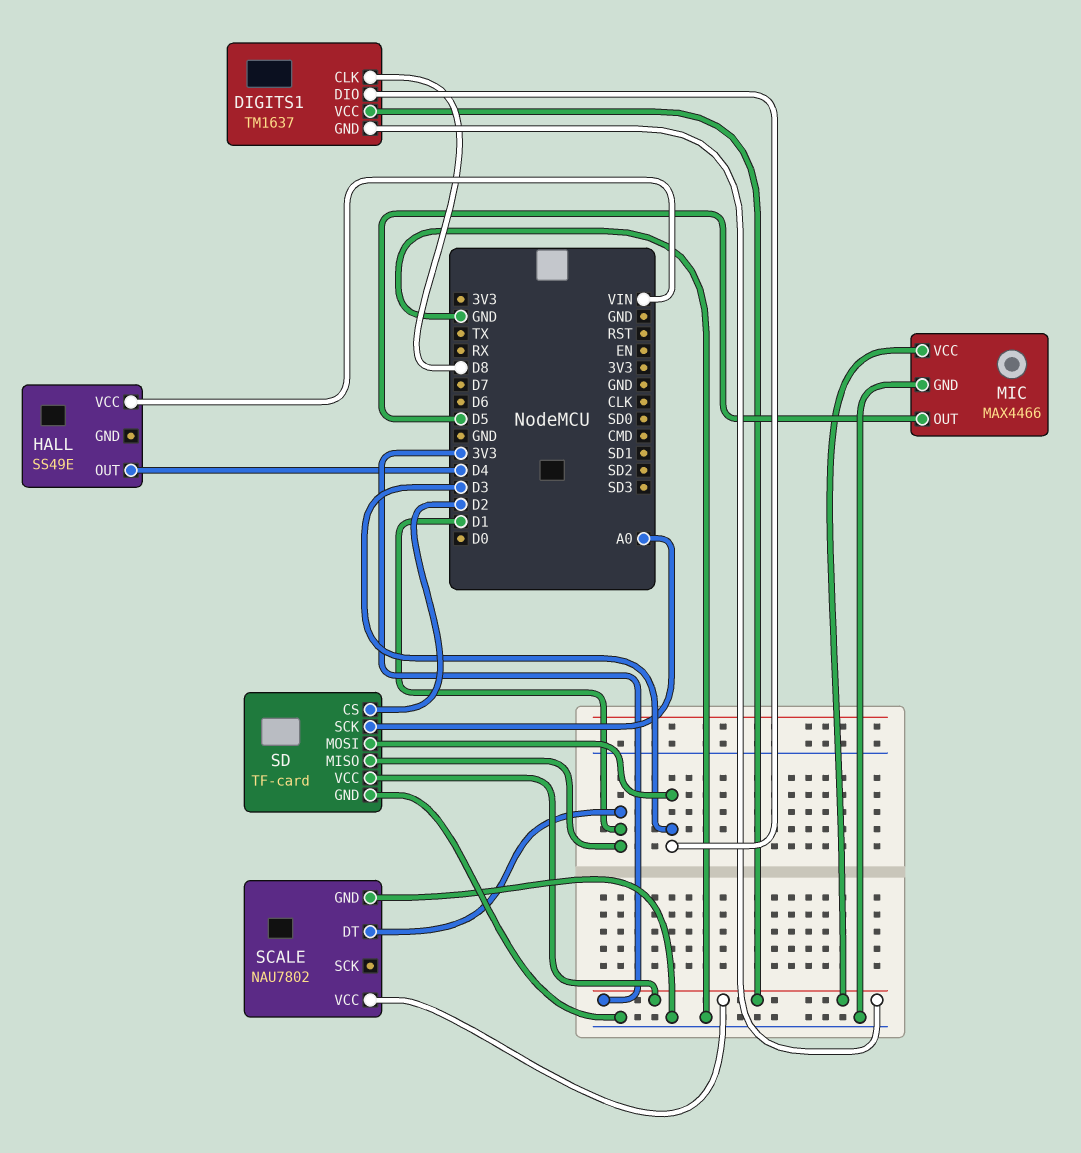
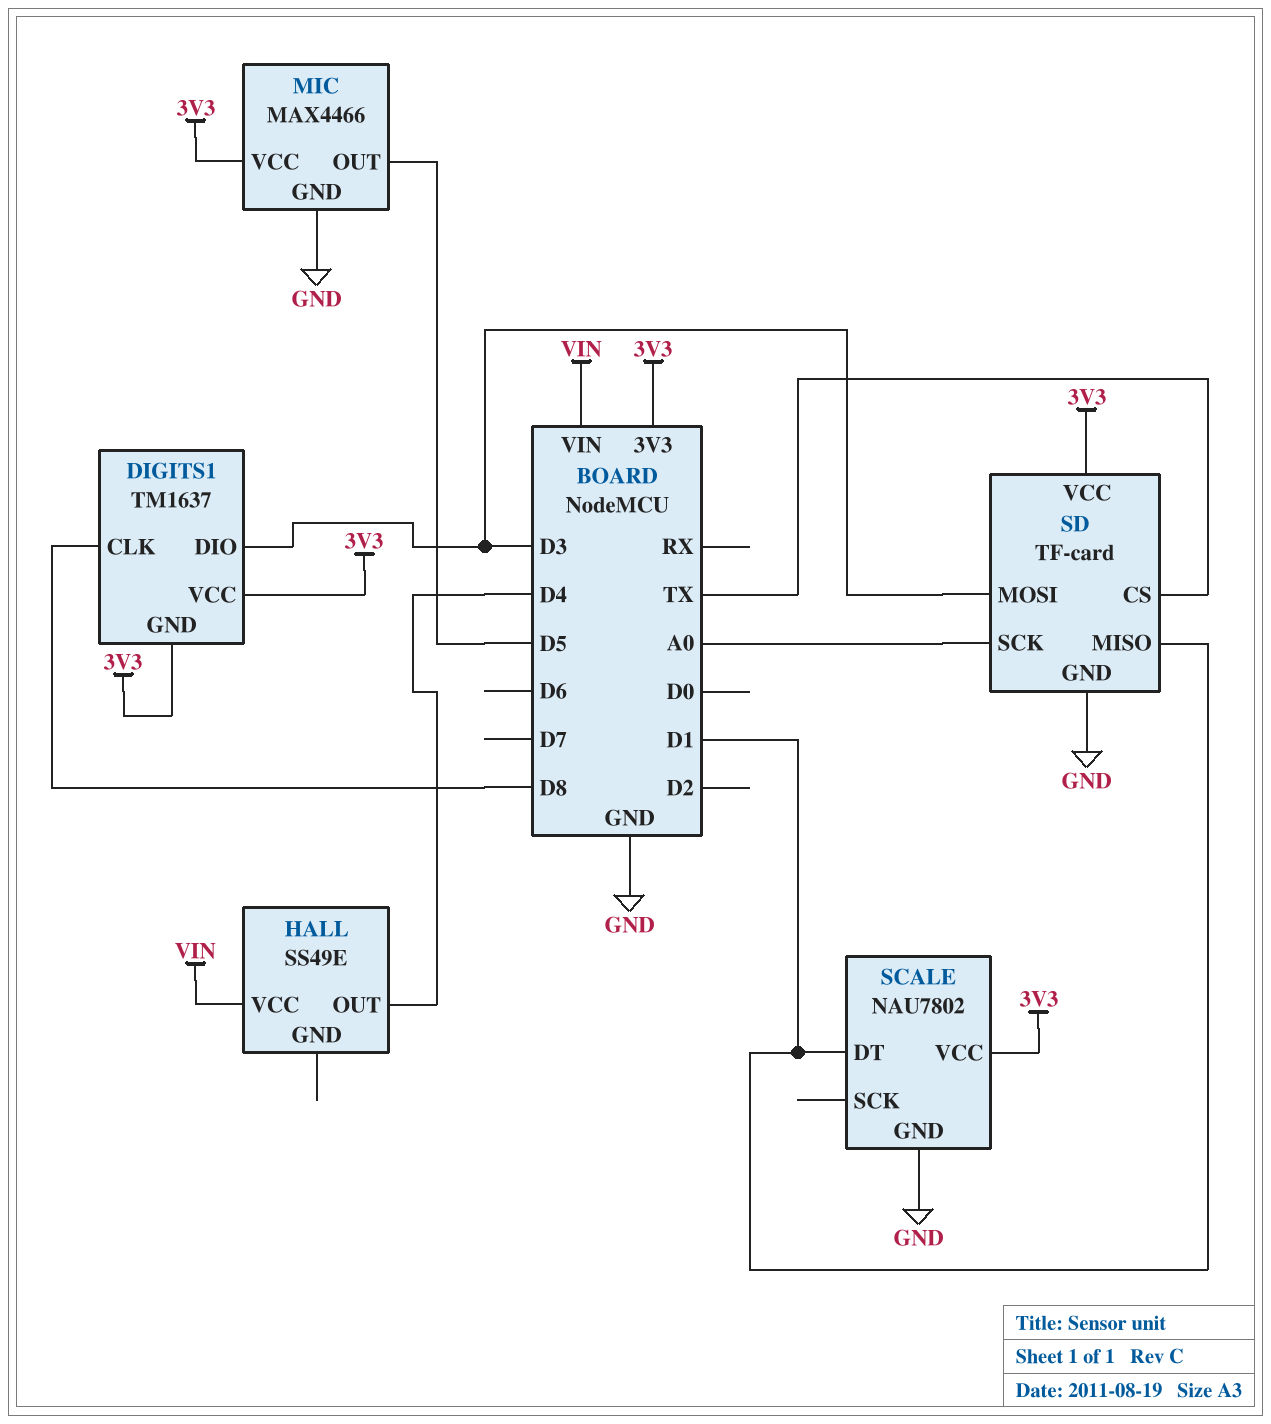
SD pin CS: D2 -> TX

